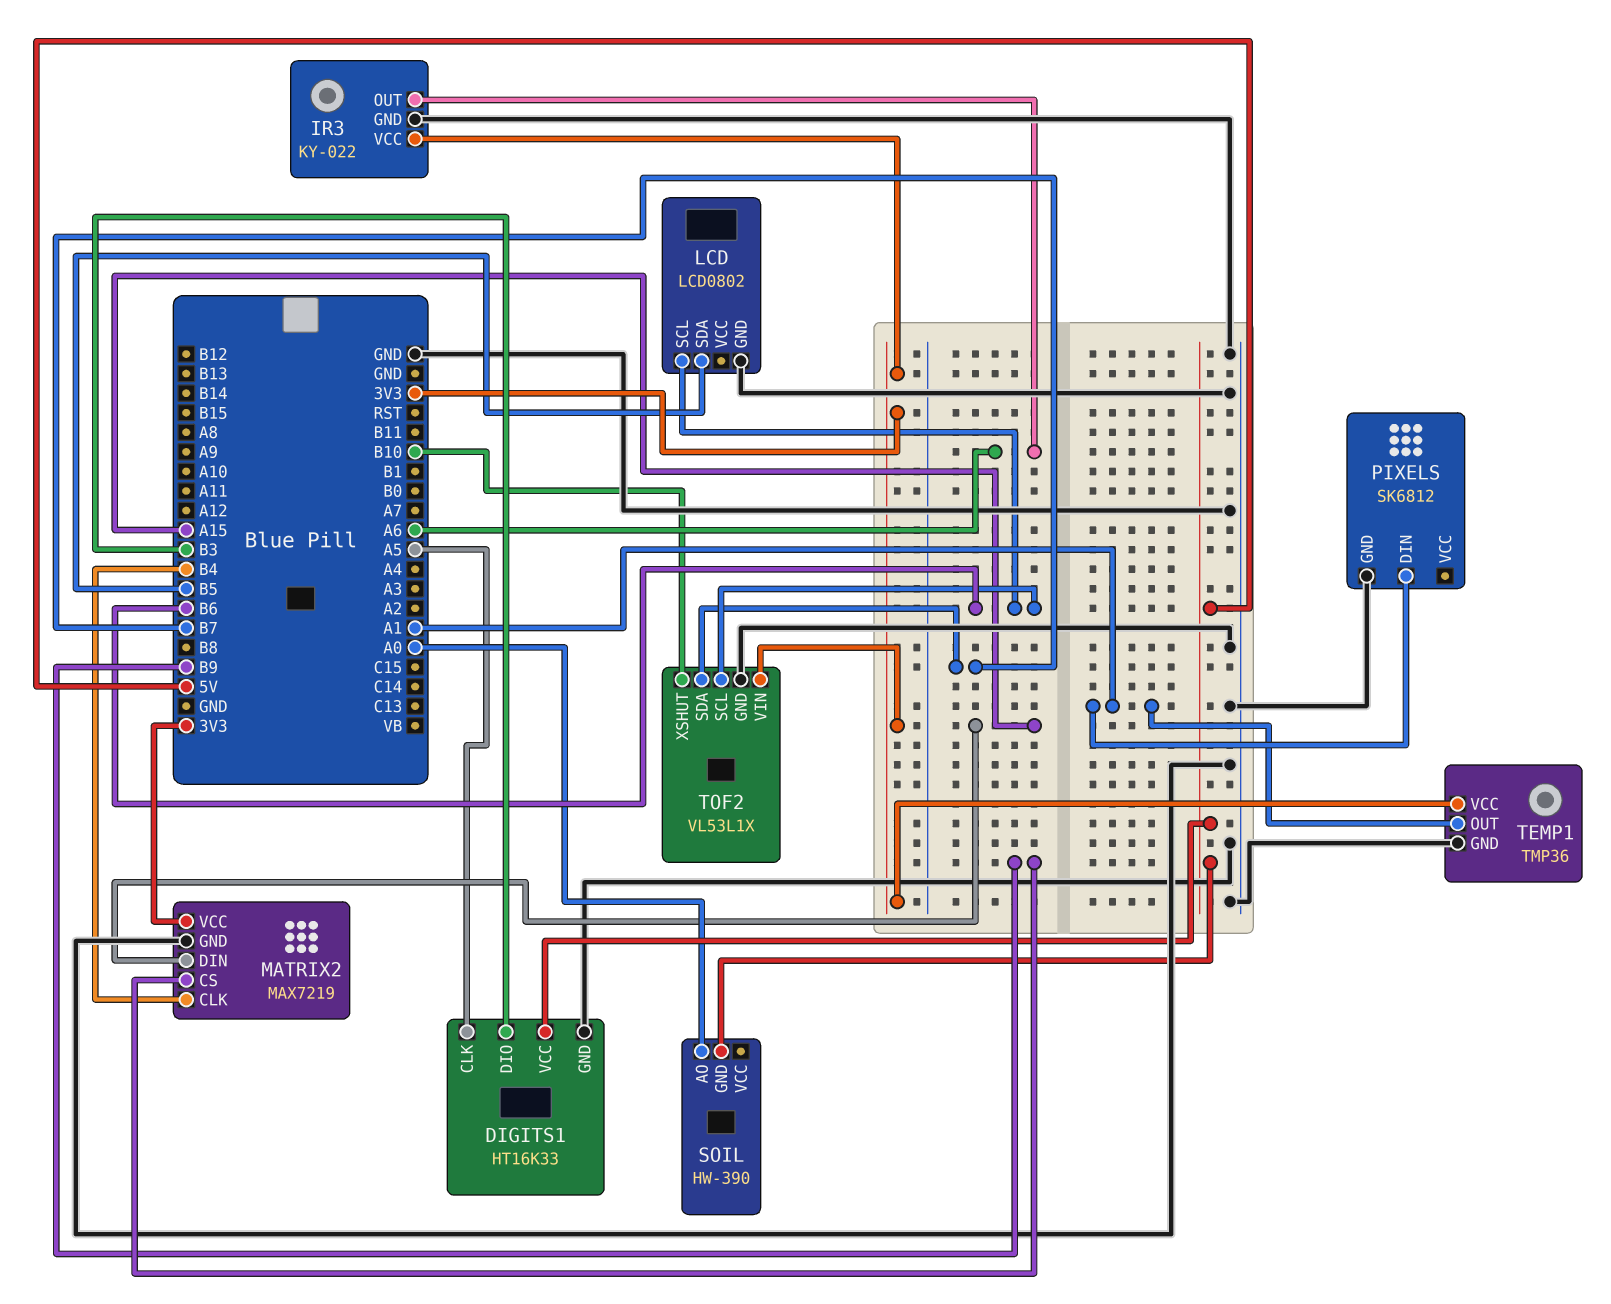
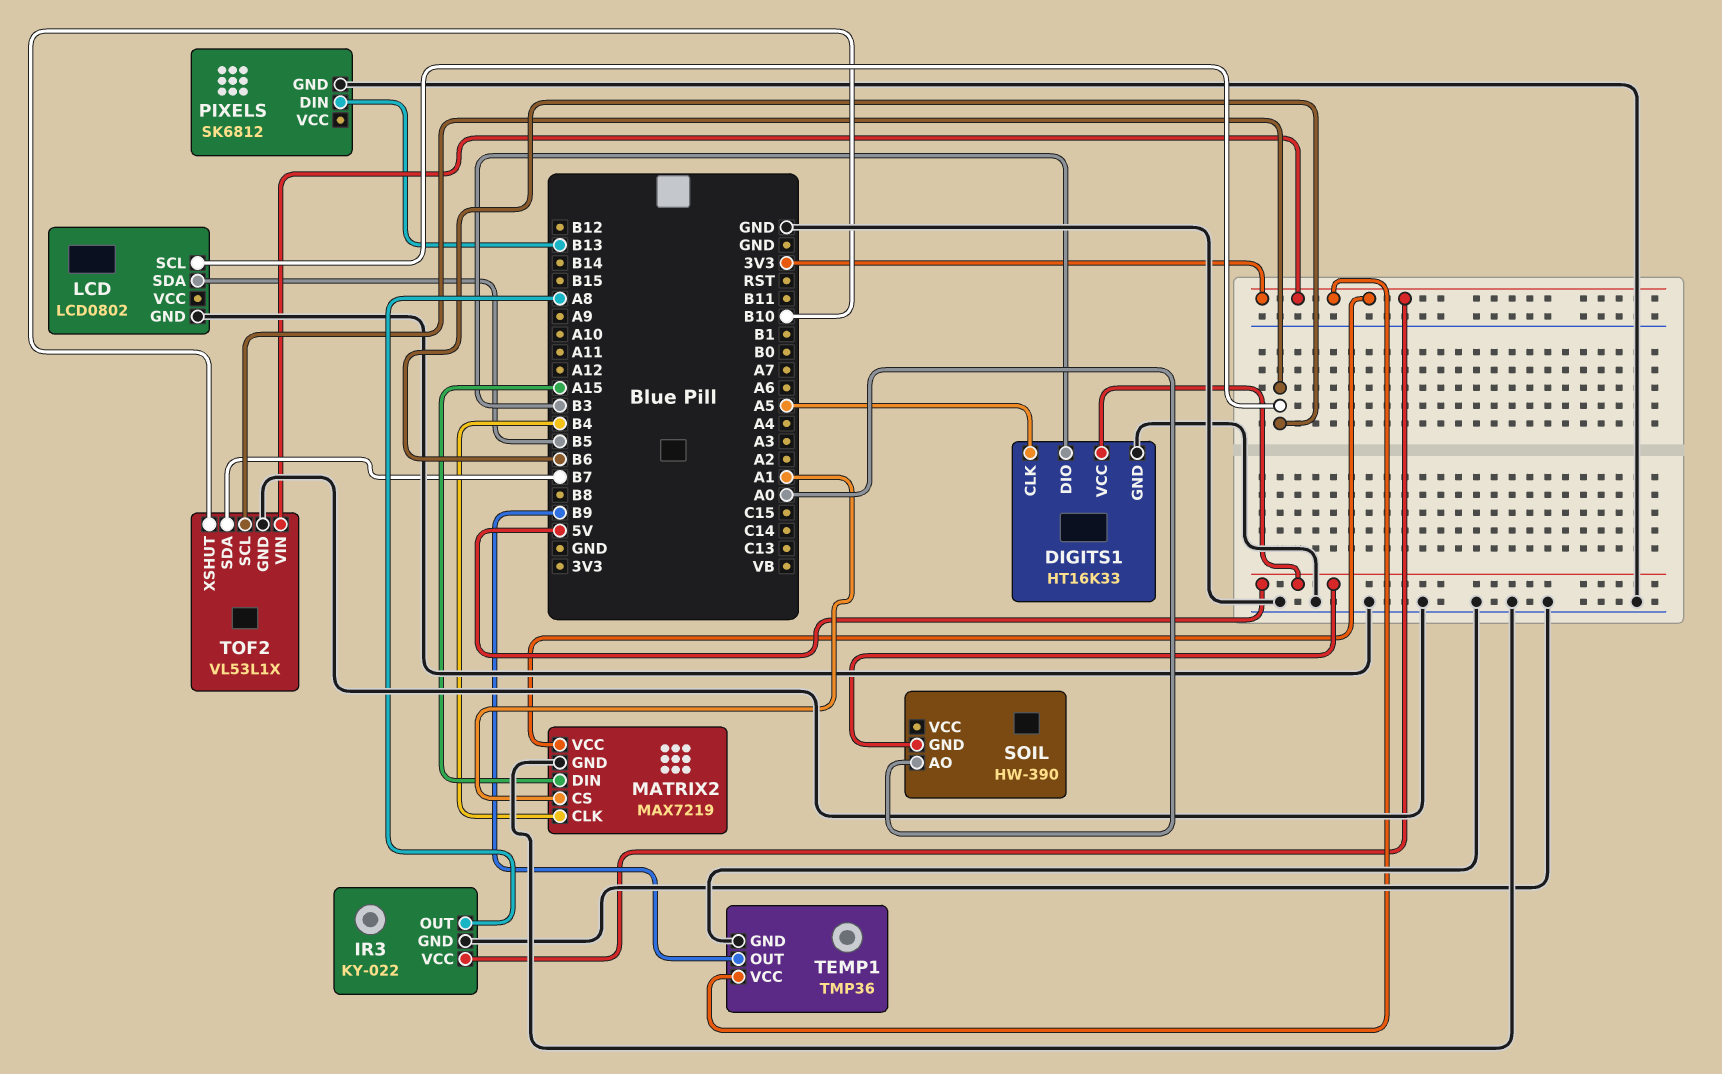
IR3 pin OUT: A6 -> A8
MATRIX2 pin CS: B9 -> A1
PIXELS pin DIN: A1 -> B13
TEMP1 pin OUT: A1 -> B9

